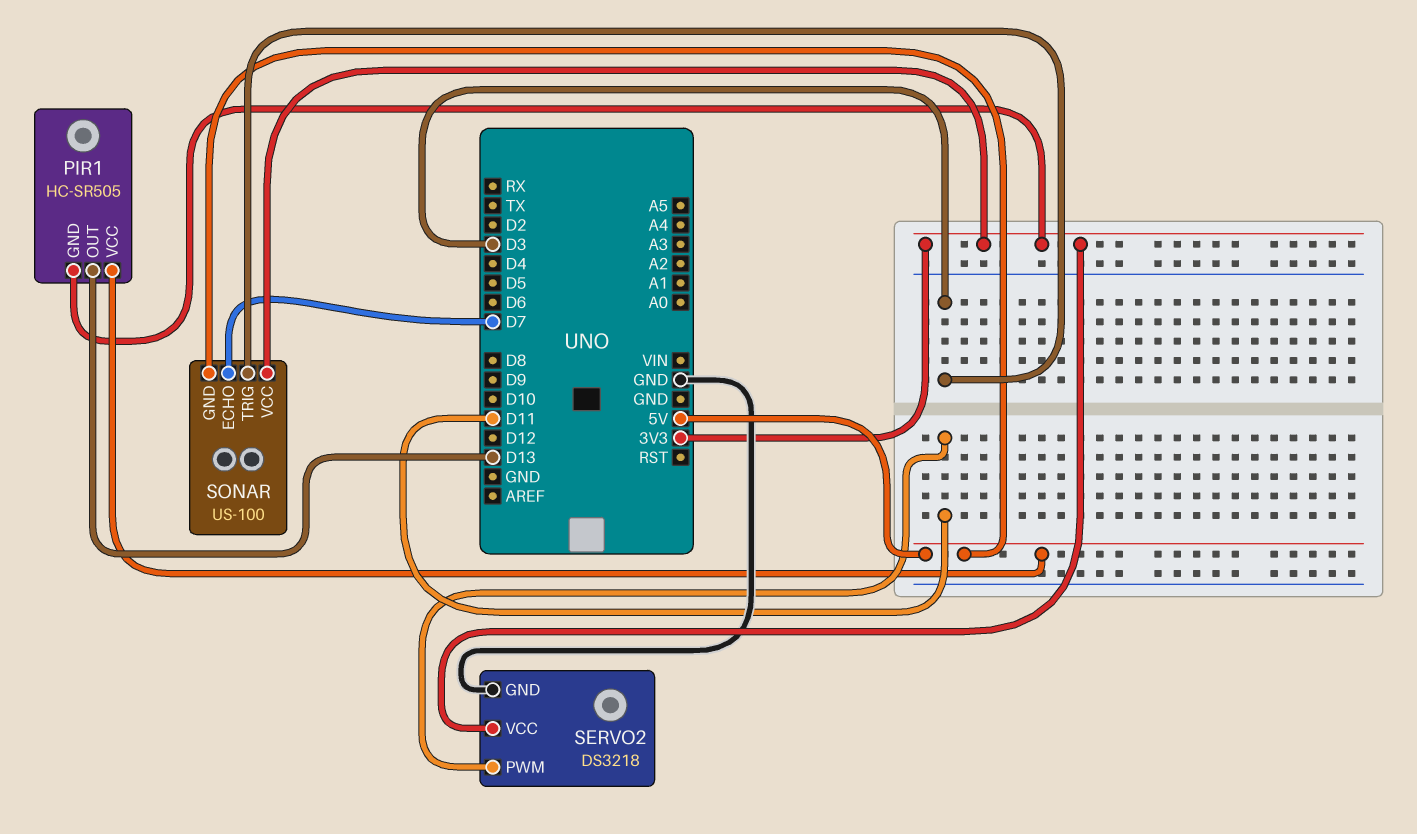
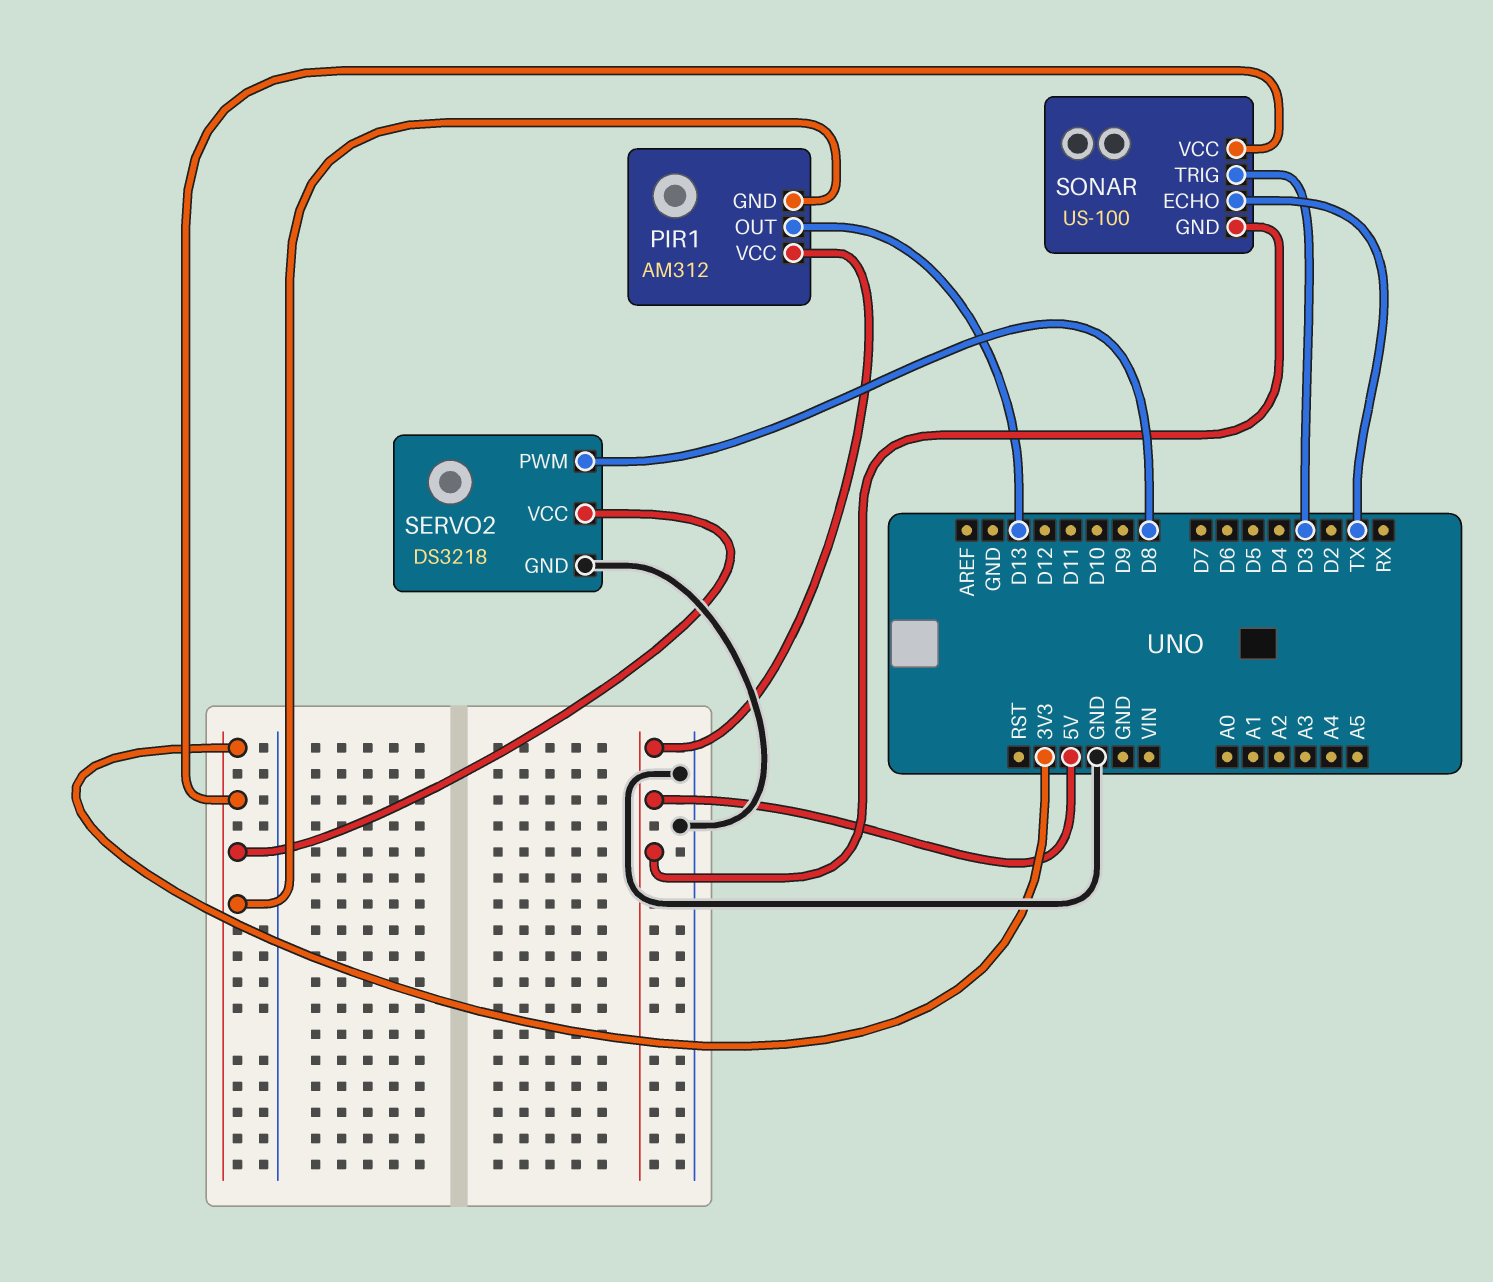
PIR1: HC-SR505 -> AM312
SERVO2 pin PWM: D11 -> D8
SONAR pin ECHO: D7 -> TX

